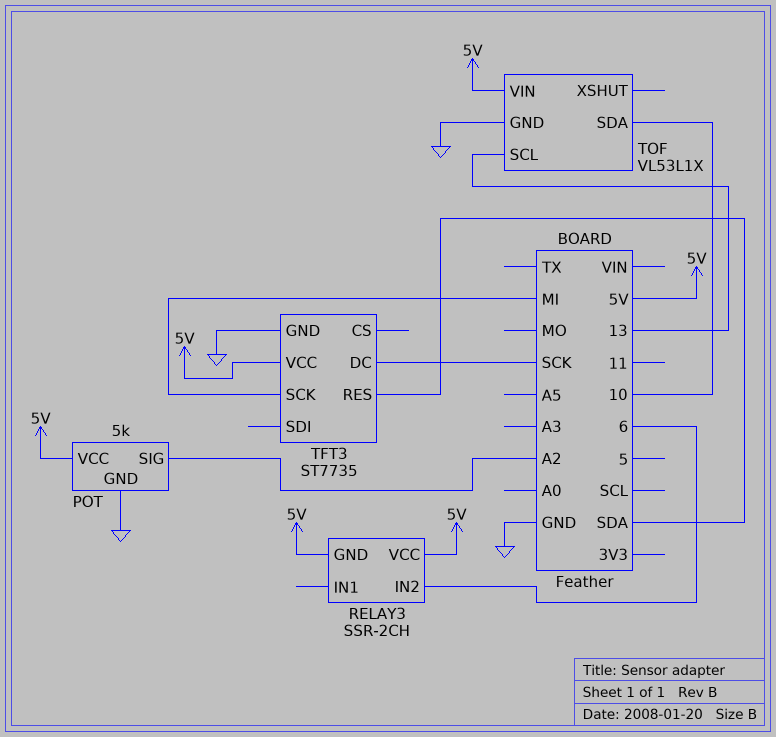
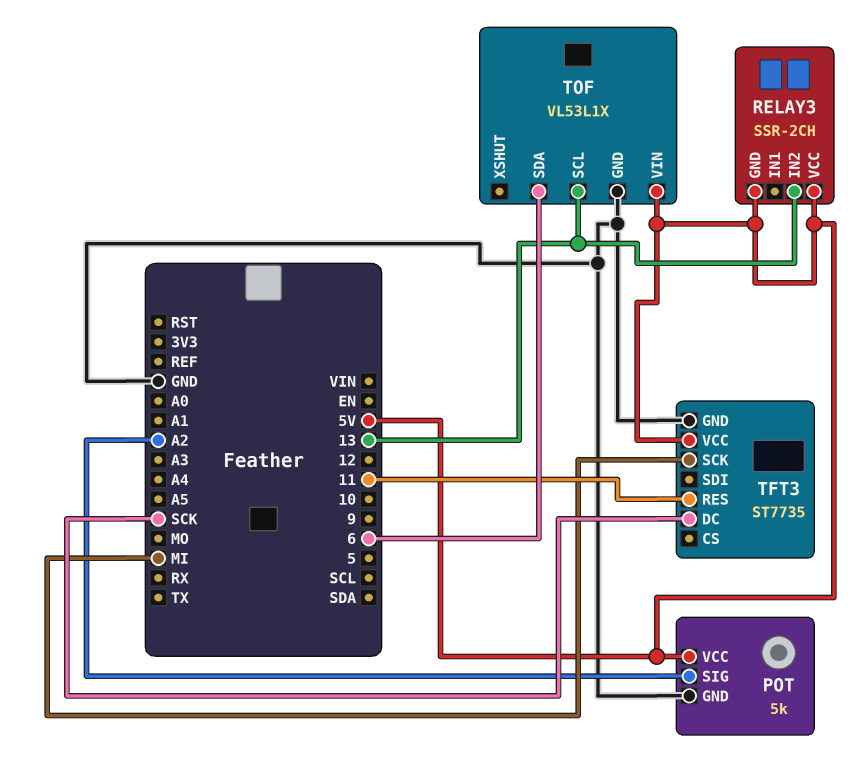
RELAY3 pin IN2: 6 -> 13
TFT3 pin RES: SDA -> 11
TOF pin SDA: 10 -> 6

